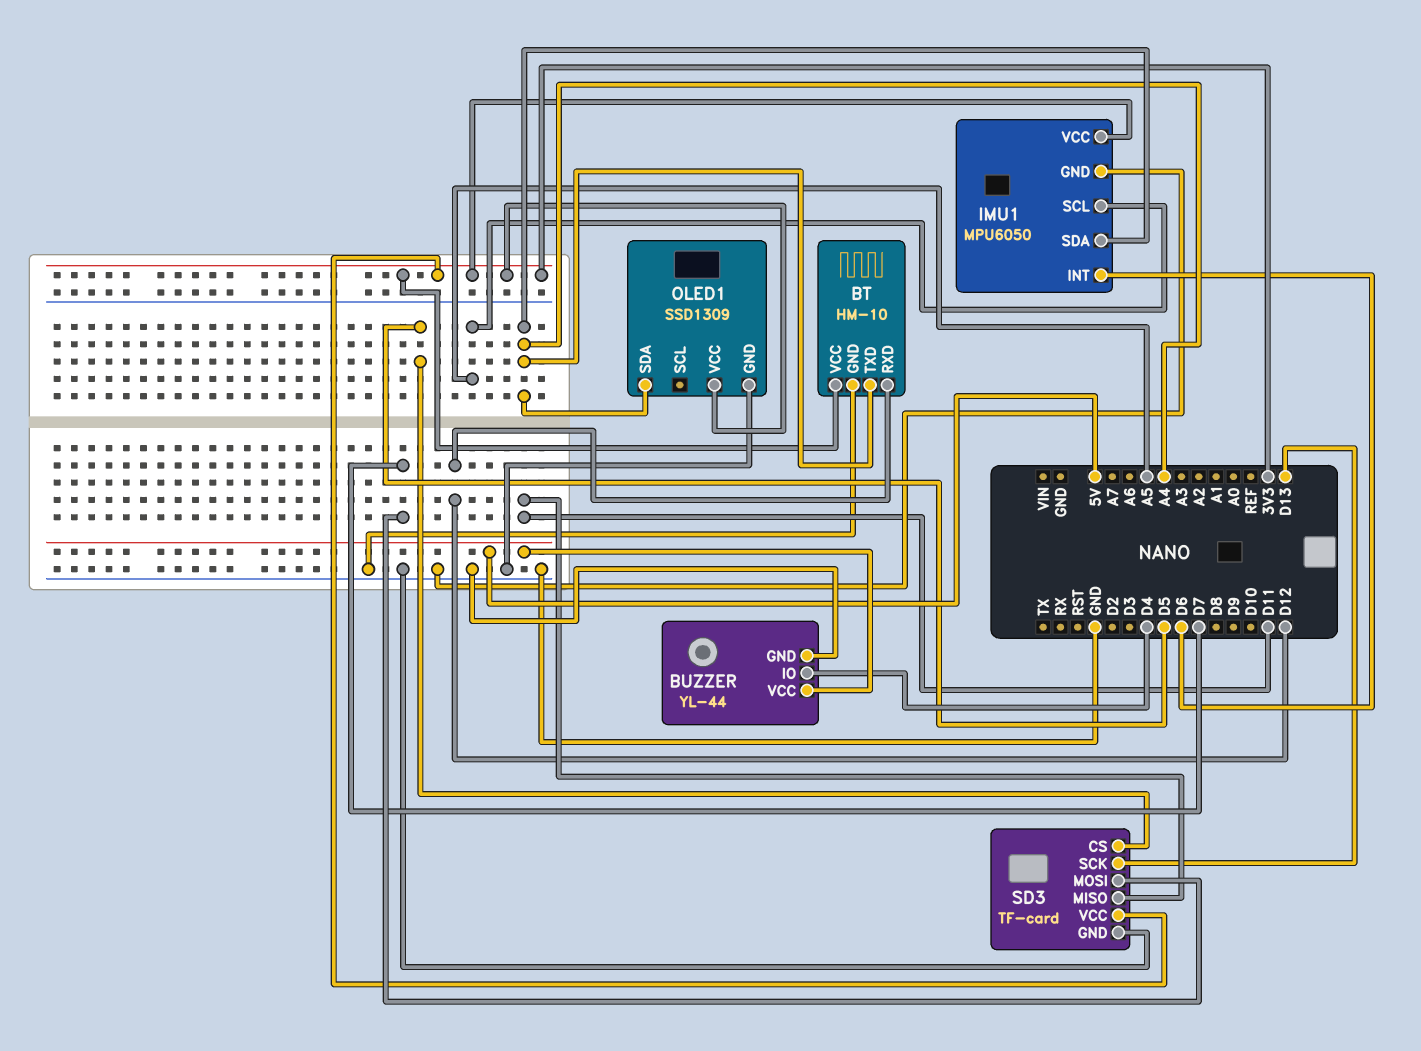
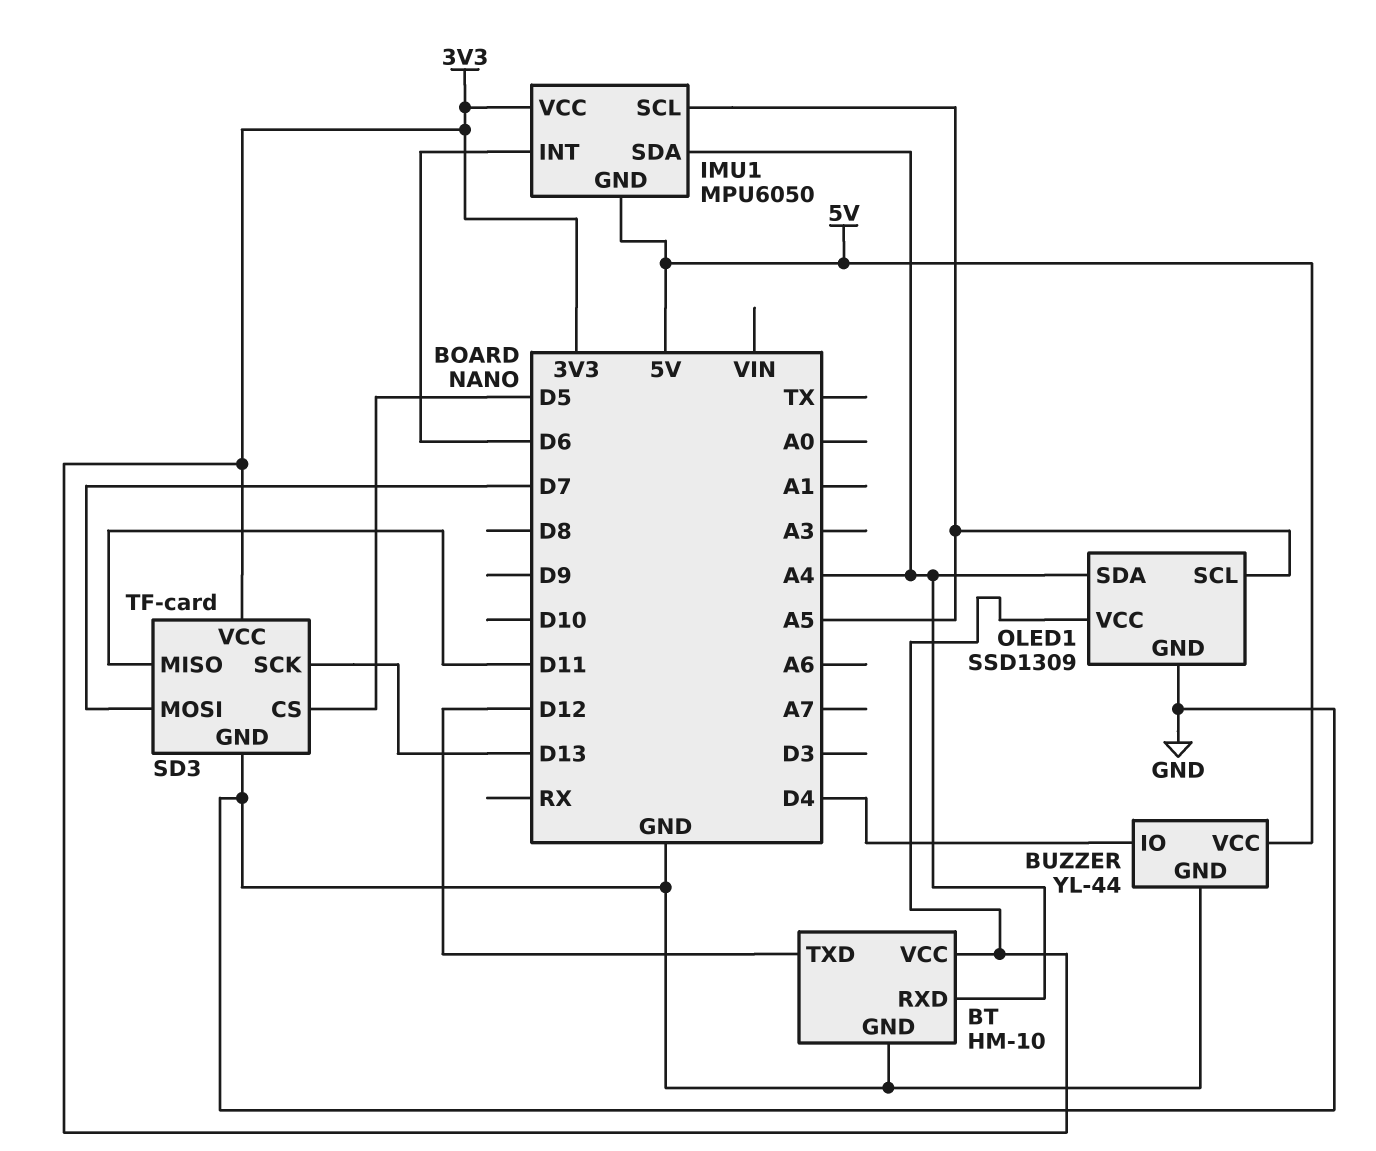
BT pin RXD: D12 -> A4
BT pin TXD: A4 -> D12
IMU1 pin GND: GND -> 5V
OLED1 pin SCL: none -> A5

